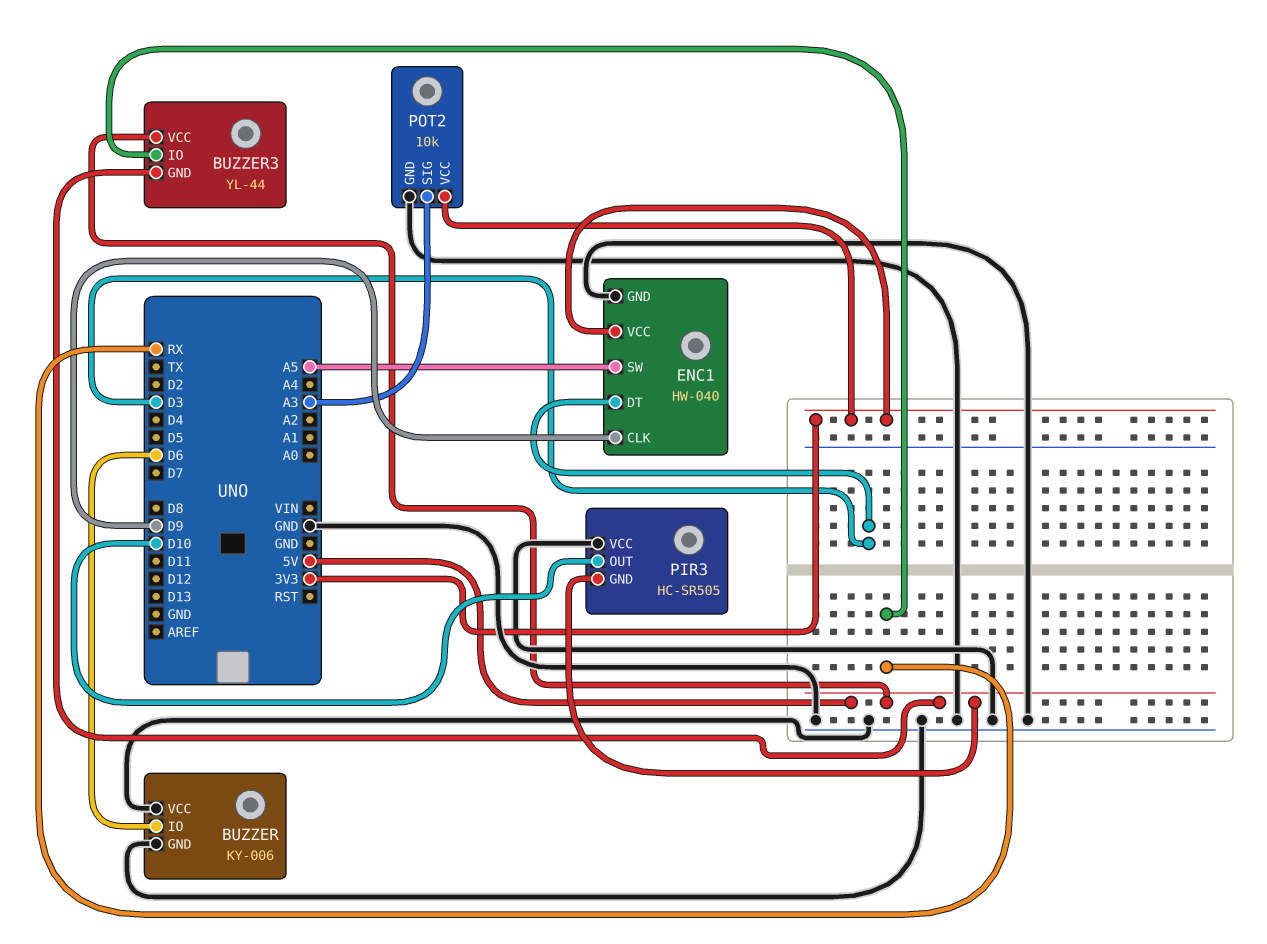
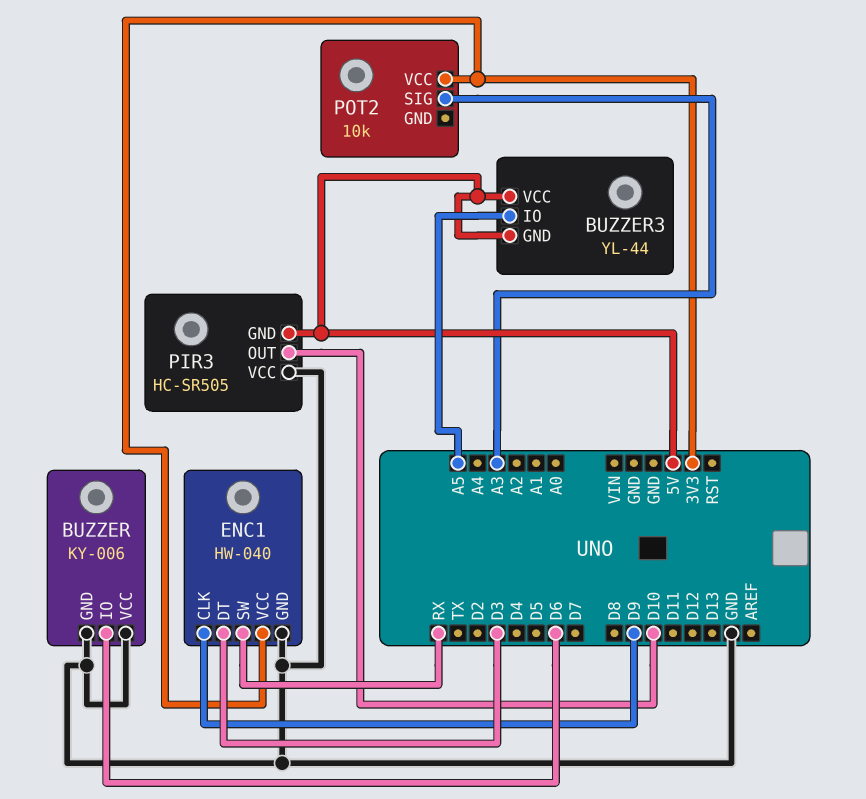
BUZZER3 pin IO: RX -> A5
ENC1 pin SW: A5 -> RX
POT2 pin GND: GND -> none

